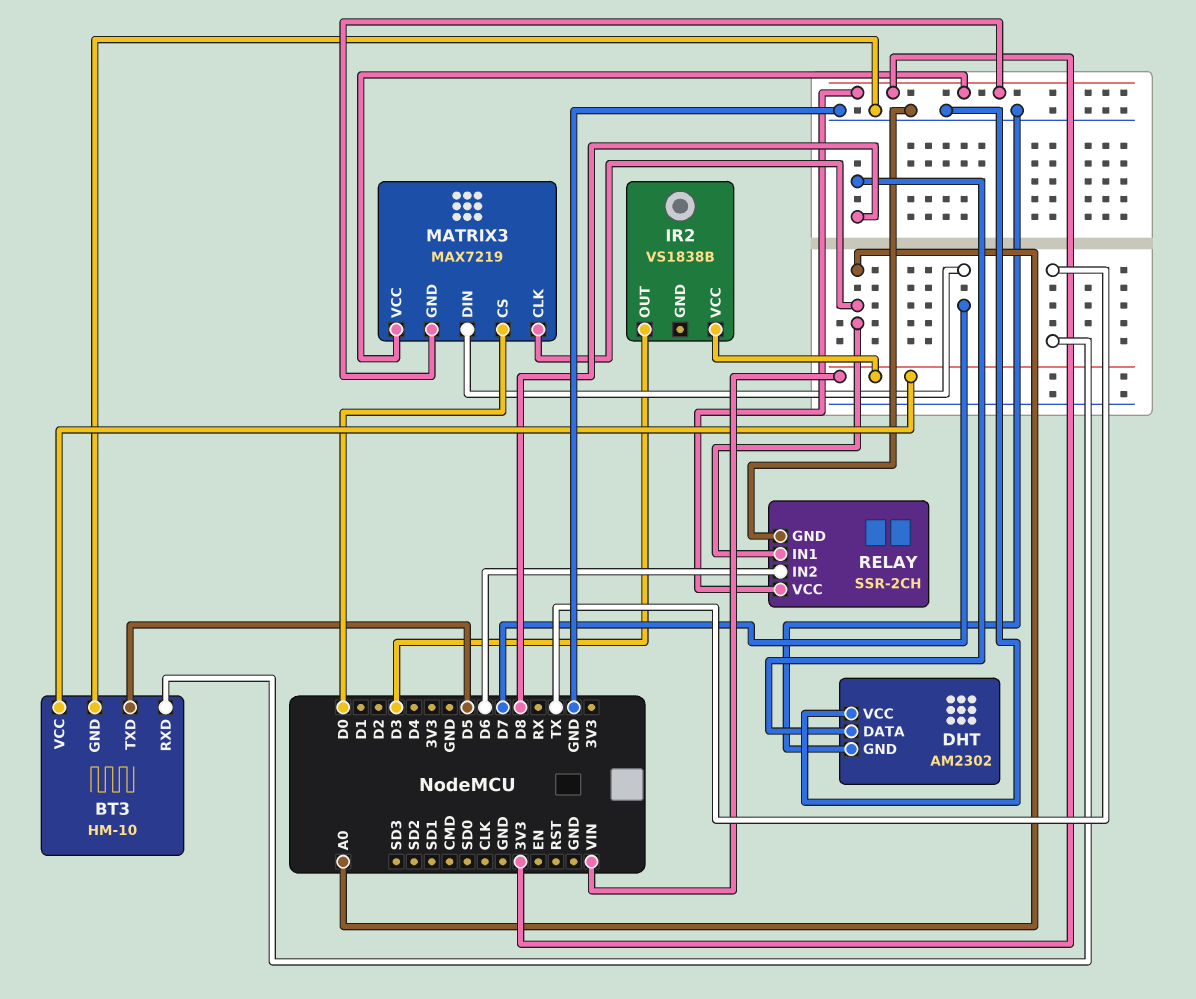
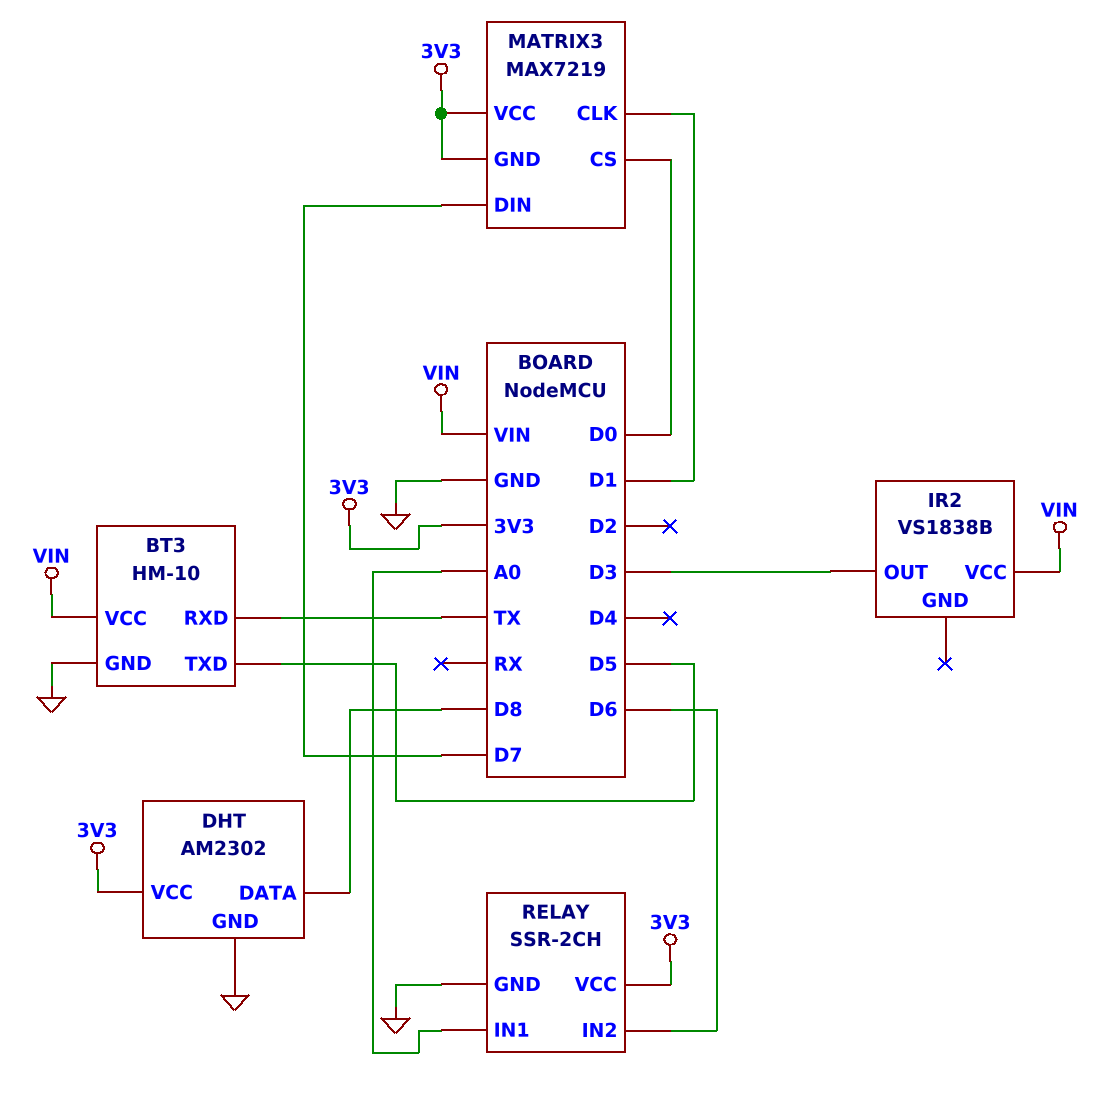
DHT pin VCC: GND -> 3V3
MATRIX3 pin CLK: A0 -> D1

